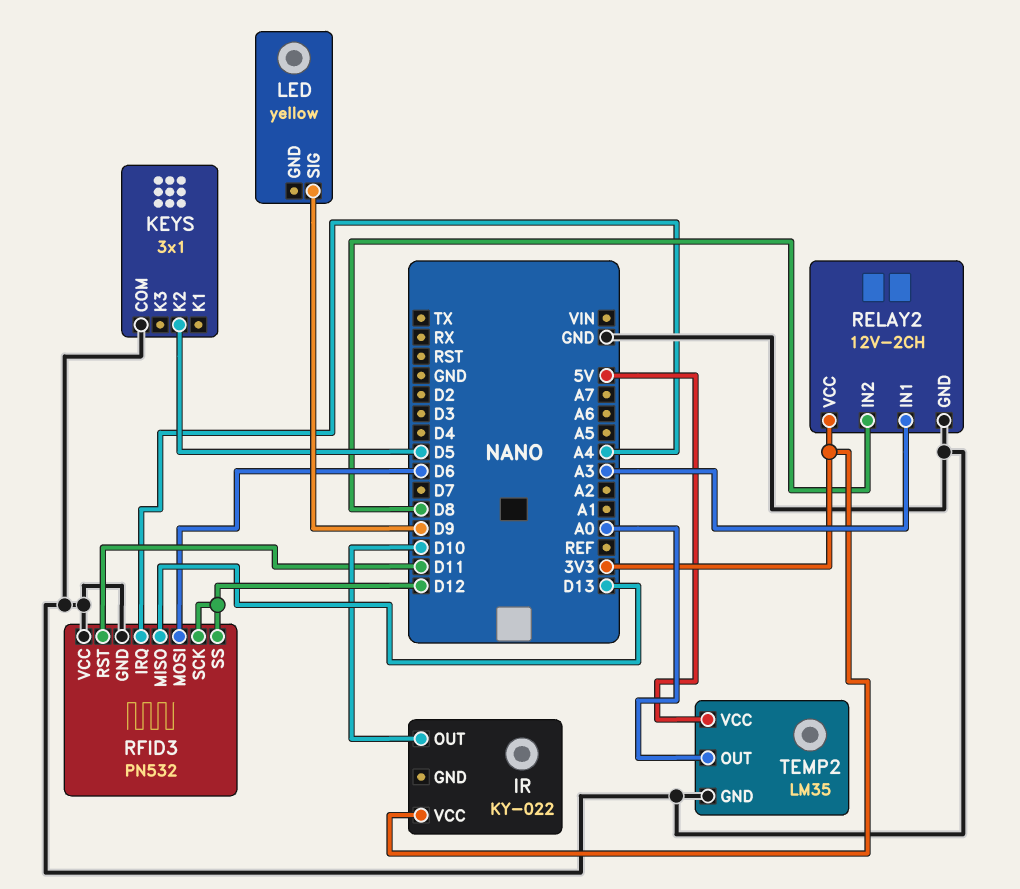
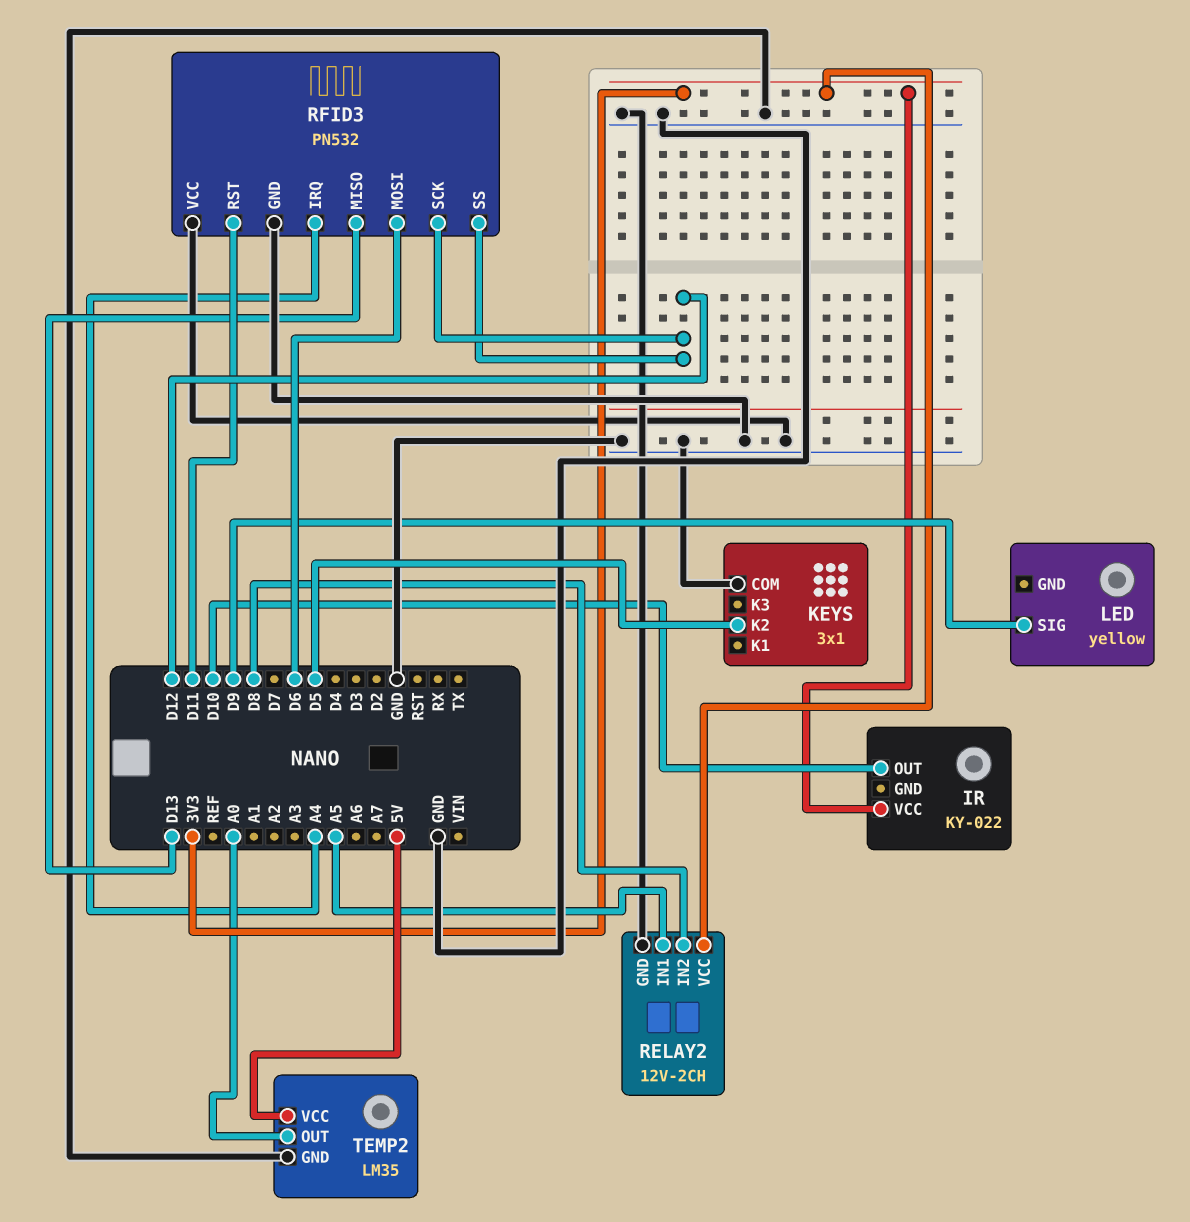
RELAY2 pin IN1: A3 -> A5

